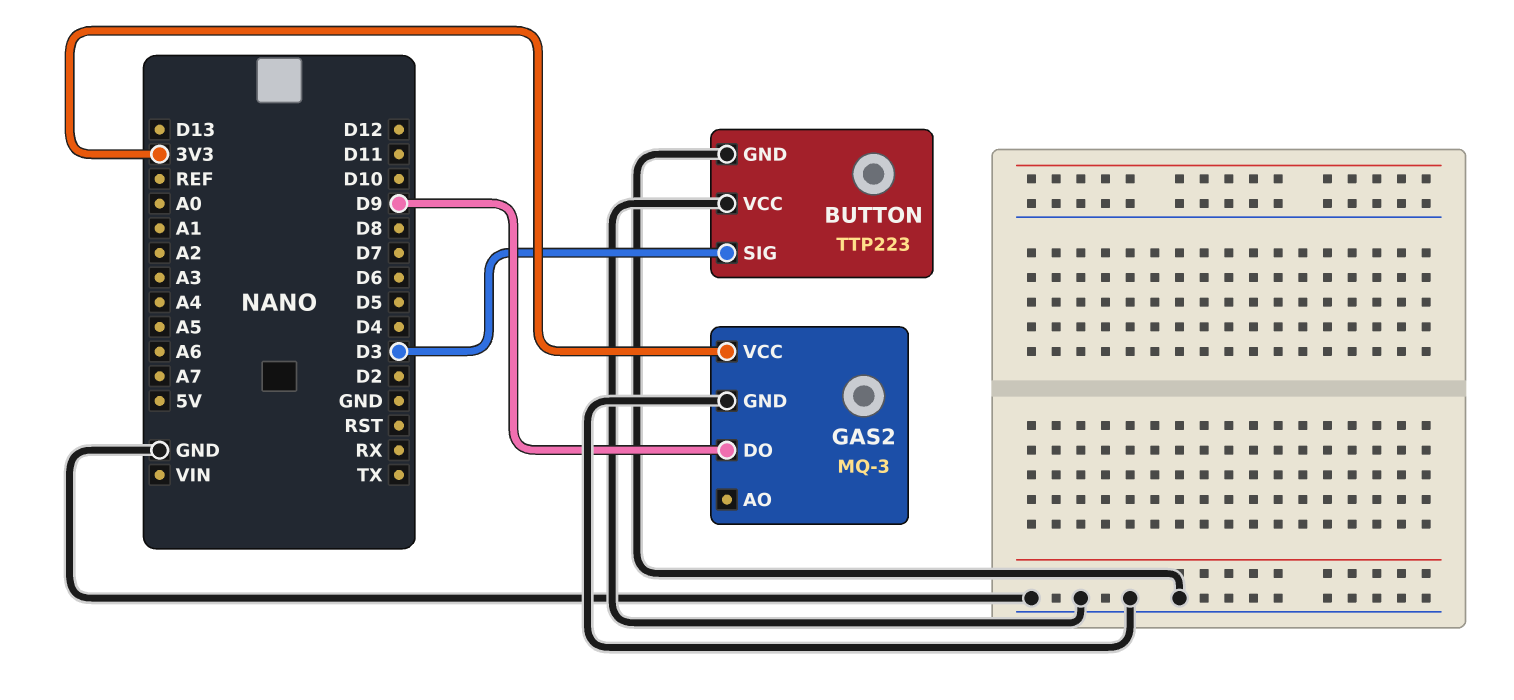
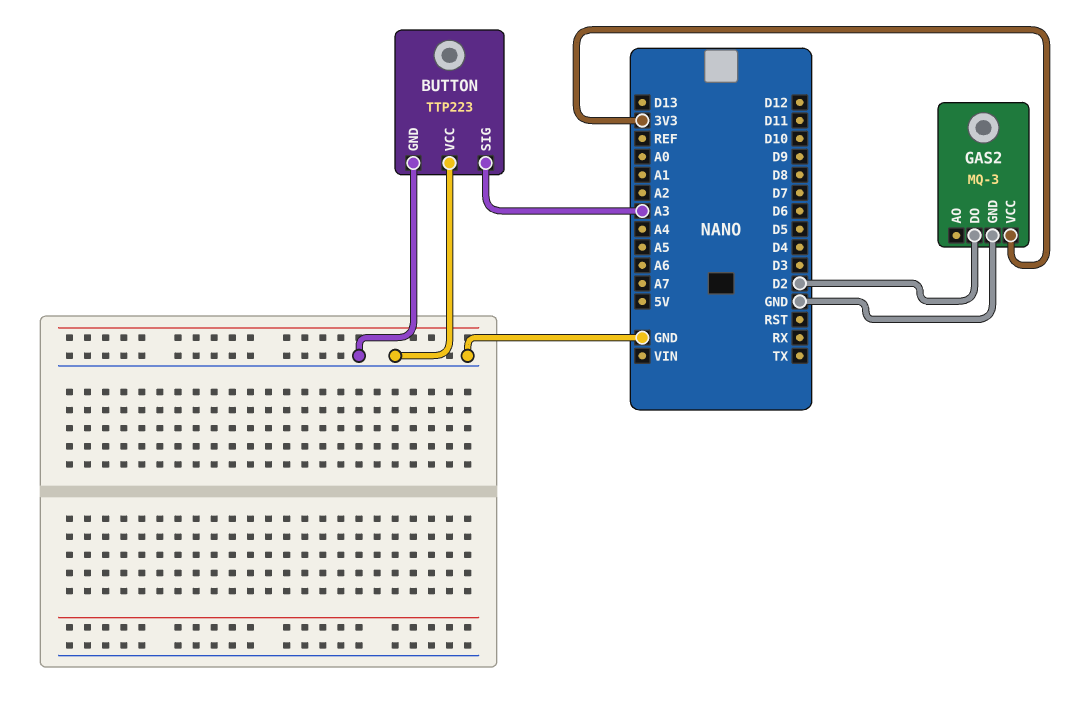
BUTTON pin SIG: D3 -> A3
GAS2 pin DO: D9 -> D2

